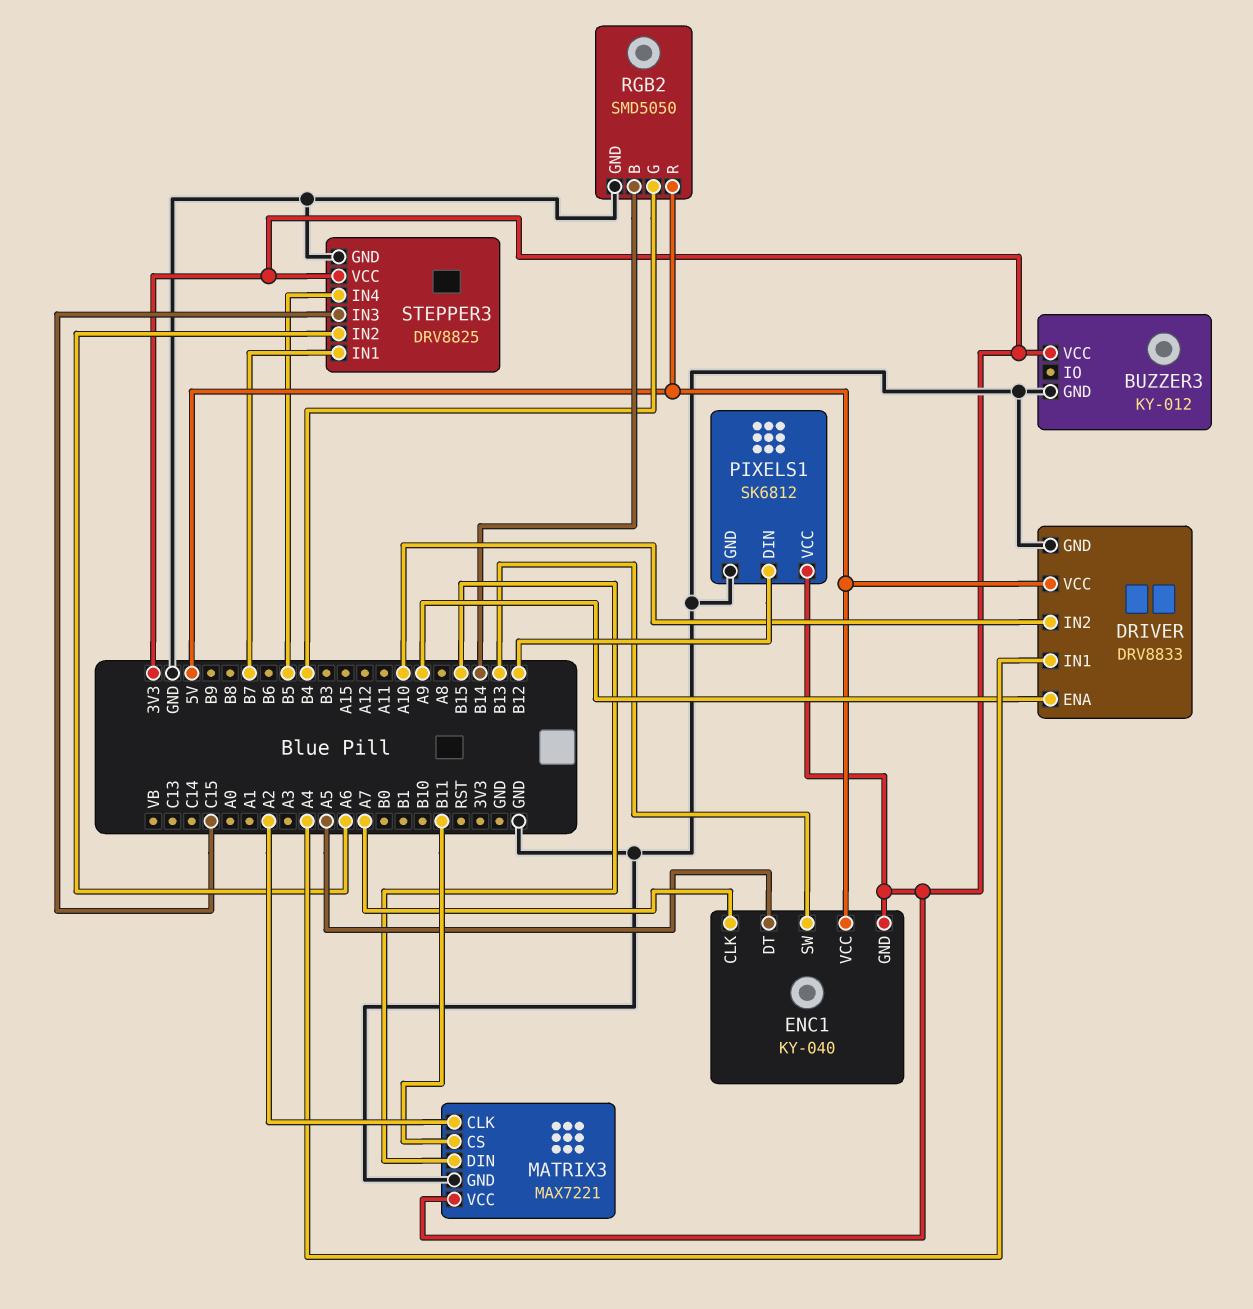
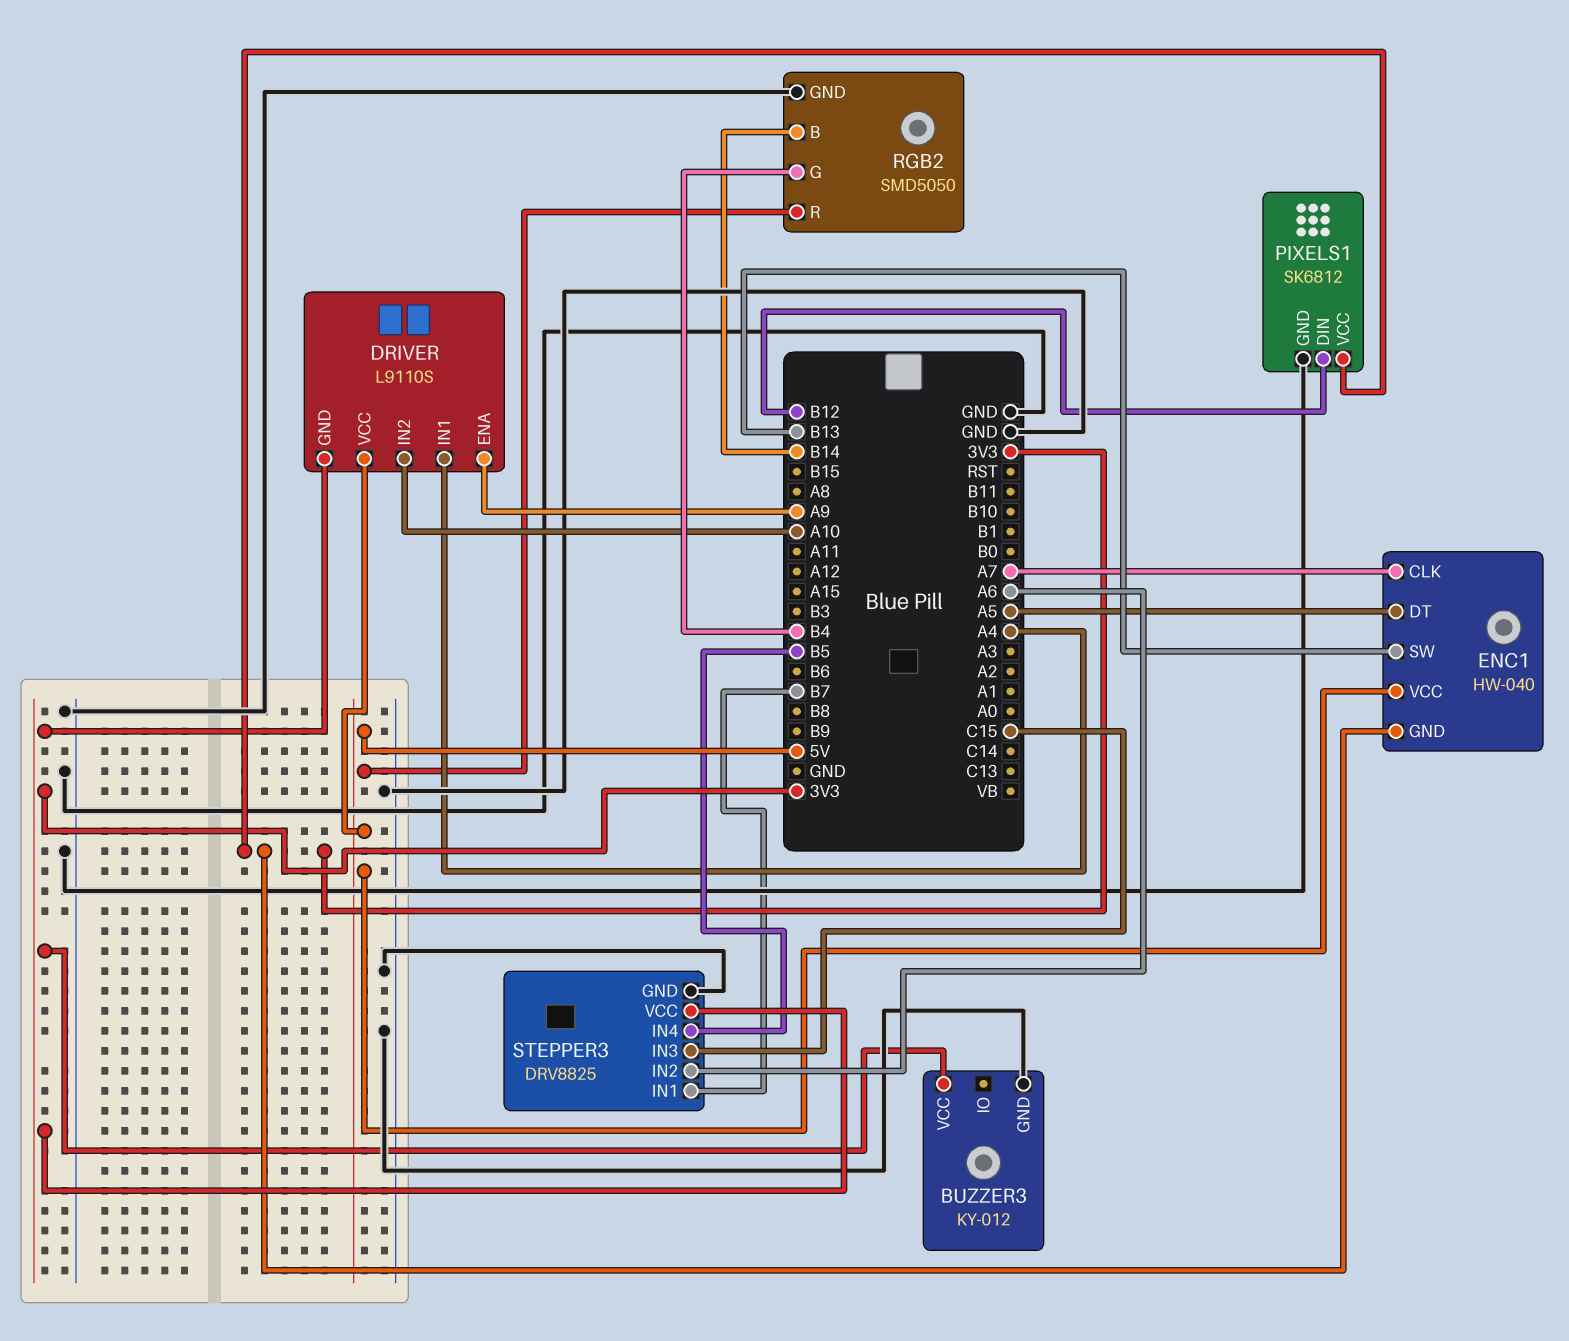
DRIVER: DRV8833 -> L9110S
DRIVER pin GND: GND -> 3V3
ENC1: KY-040 -> HW-040
MATRIX3: MAX7221 -> none
MATRIX3 pin CLK: A2 -> none
MATRIX3 pin CS: B11 -> none
MATRIX3 pin DIN: B15 -> none
MATRIX3 pin GND: GND -> none
MATRIX3 pin VCC: 3V3 -> none

